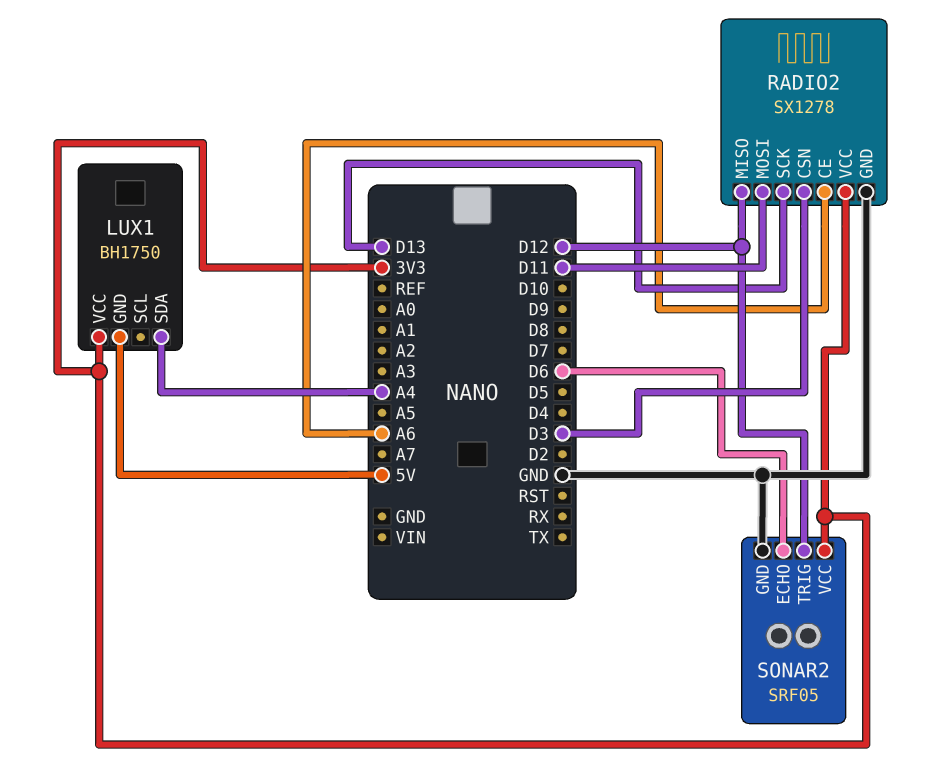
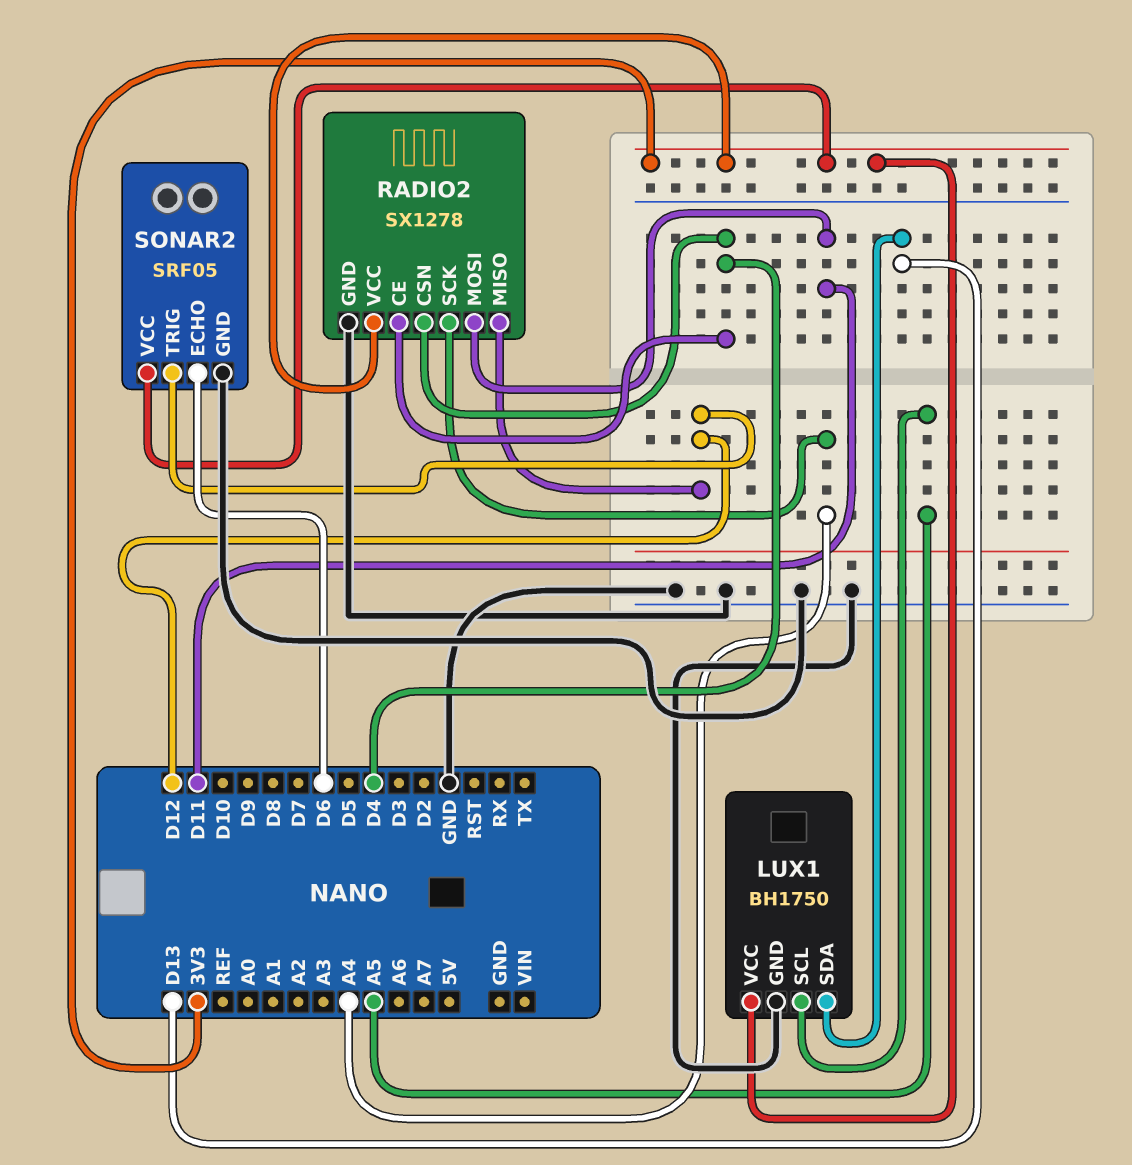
LUX1 pin GND: 5V -> GND
LUX1 pin SCL: none -> A5
LUX1 pin SDA: A4 -> D13
RADIO2 pin CE: A6 -> D4
RADIO2 pin CSN: D3 -> D4
RADIO2 pin SCK: D13 -> A4

